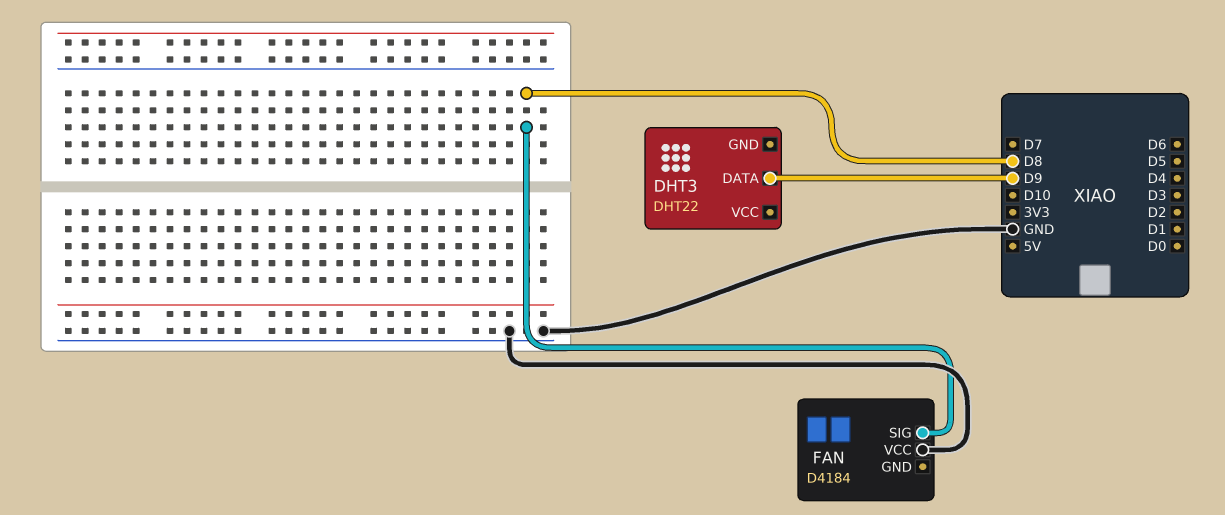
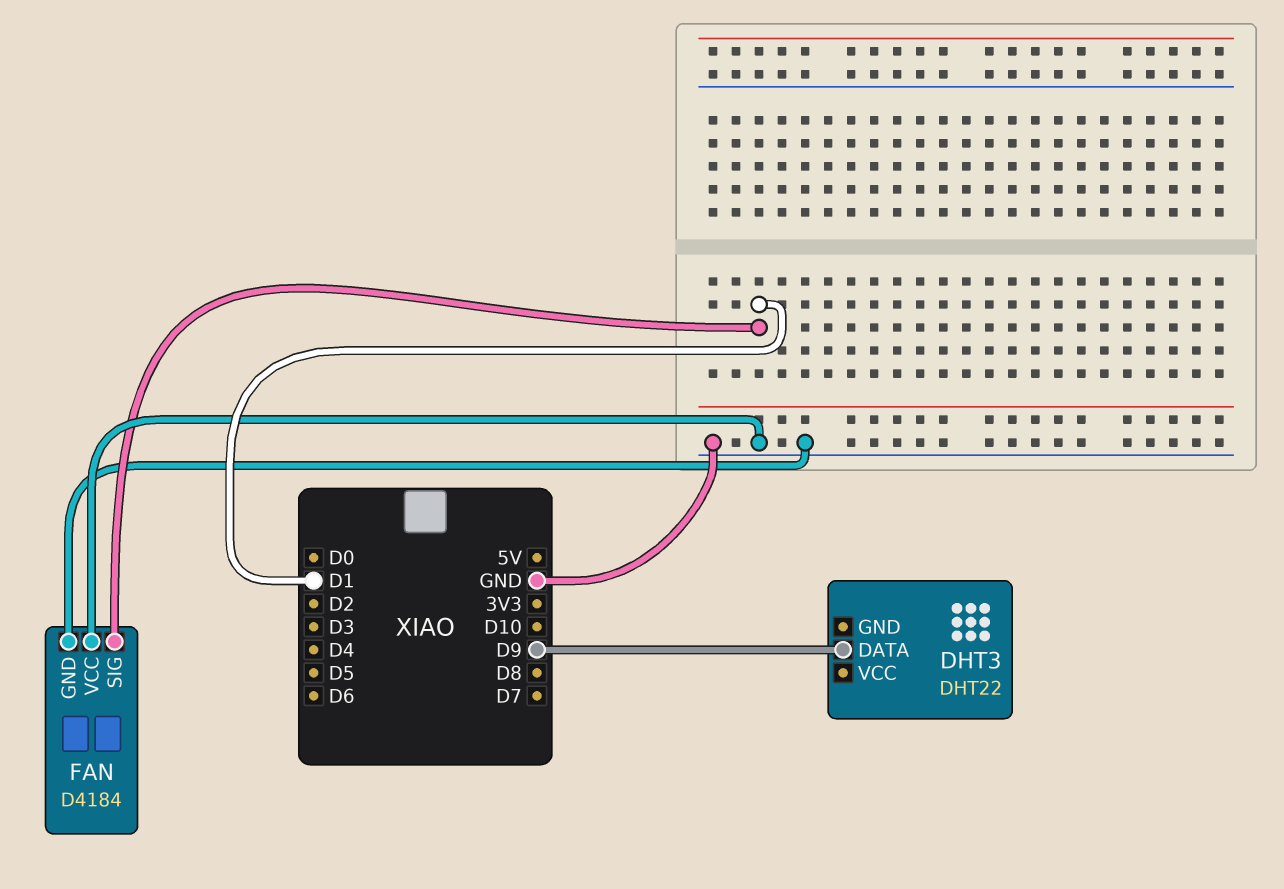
FAN pin GND: none -> GND
FAN pin SIG: D8 -> D1

